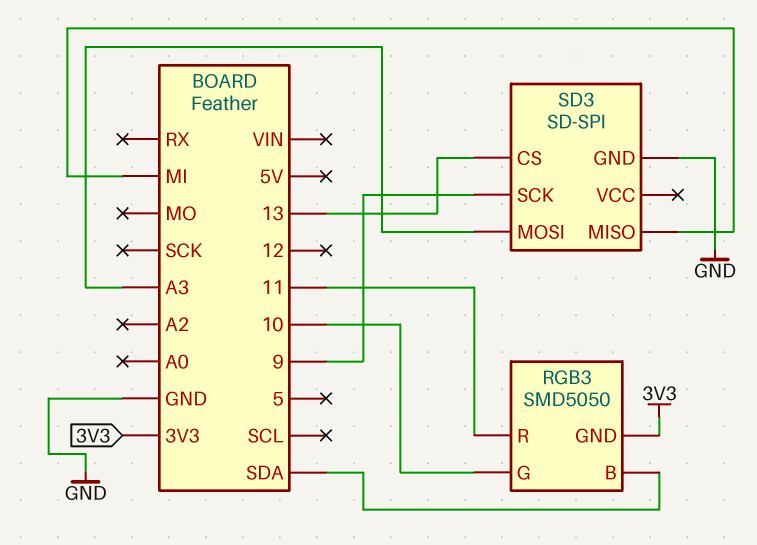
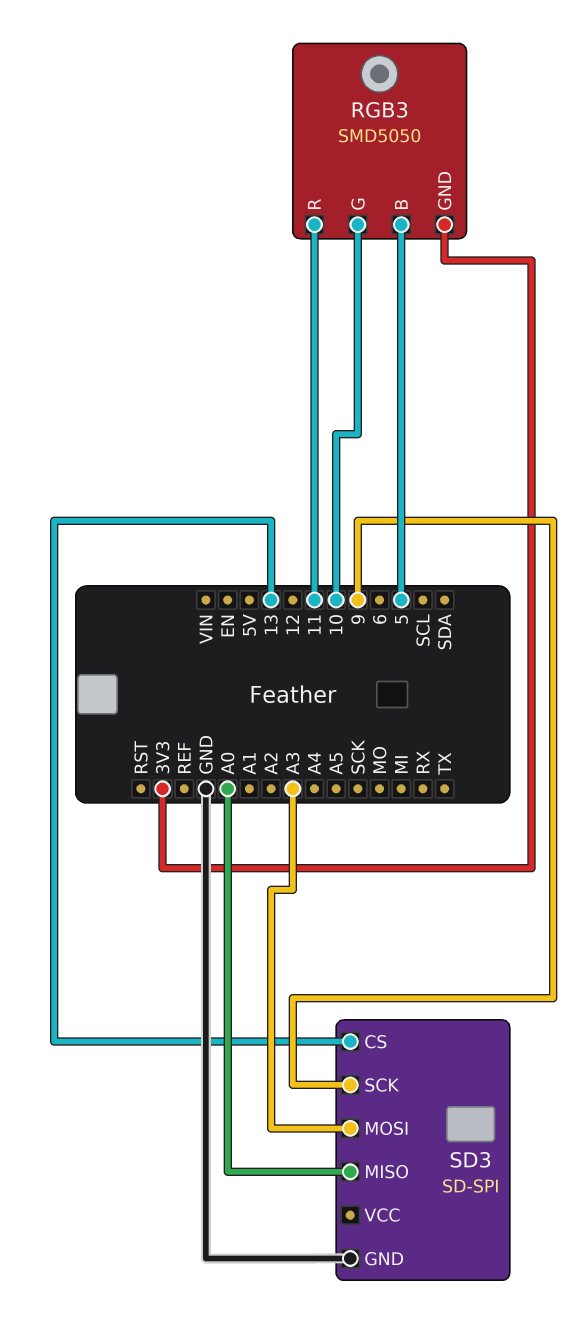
RGB3 pin B: SDA -> 5
SD3 pin MISO: MI -> A0

